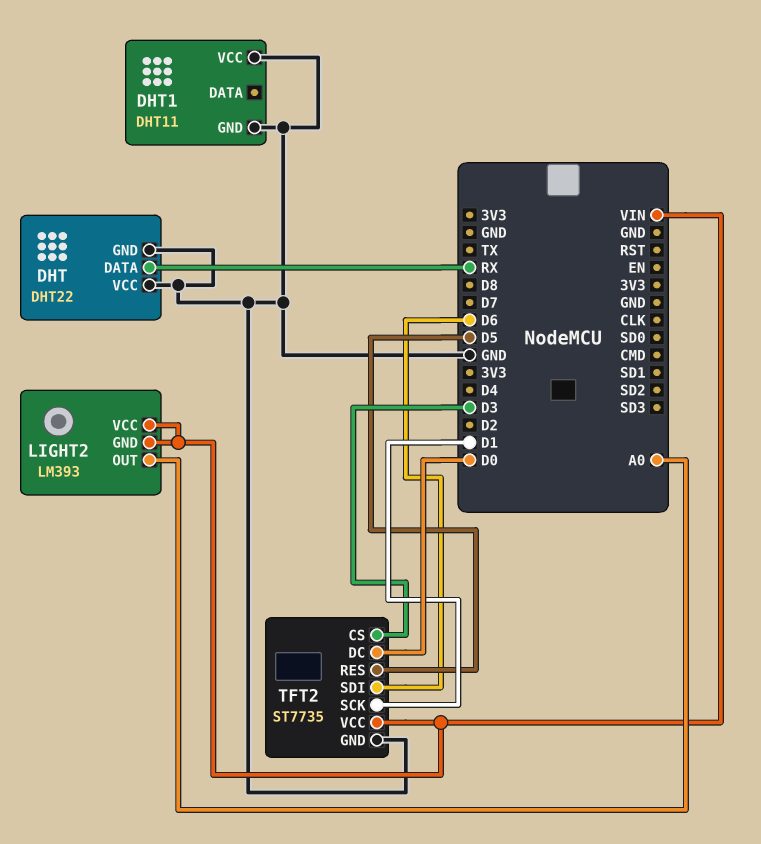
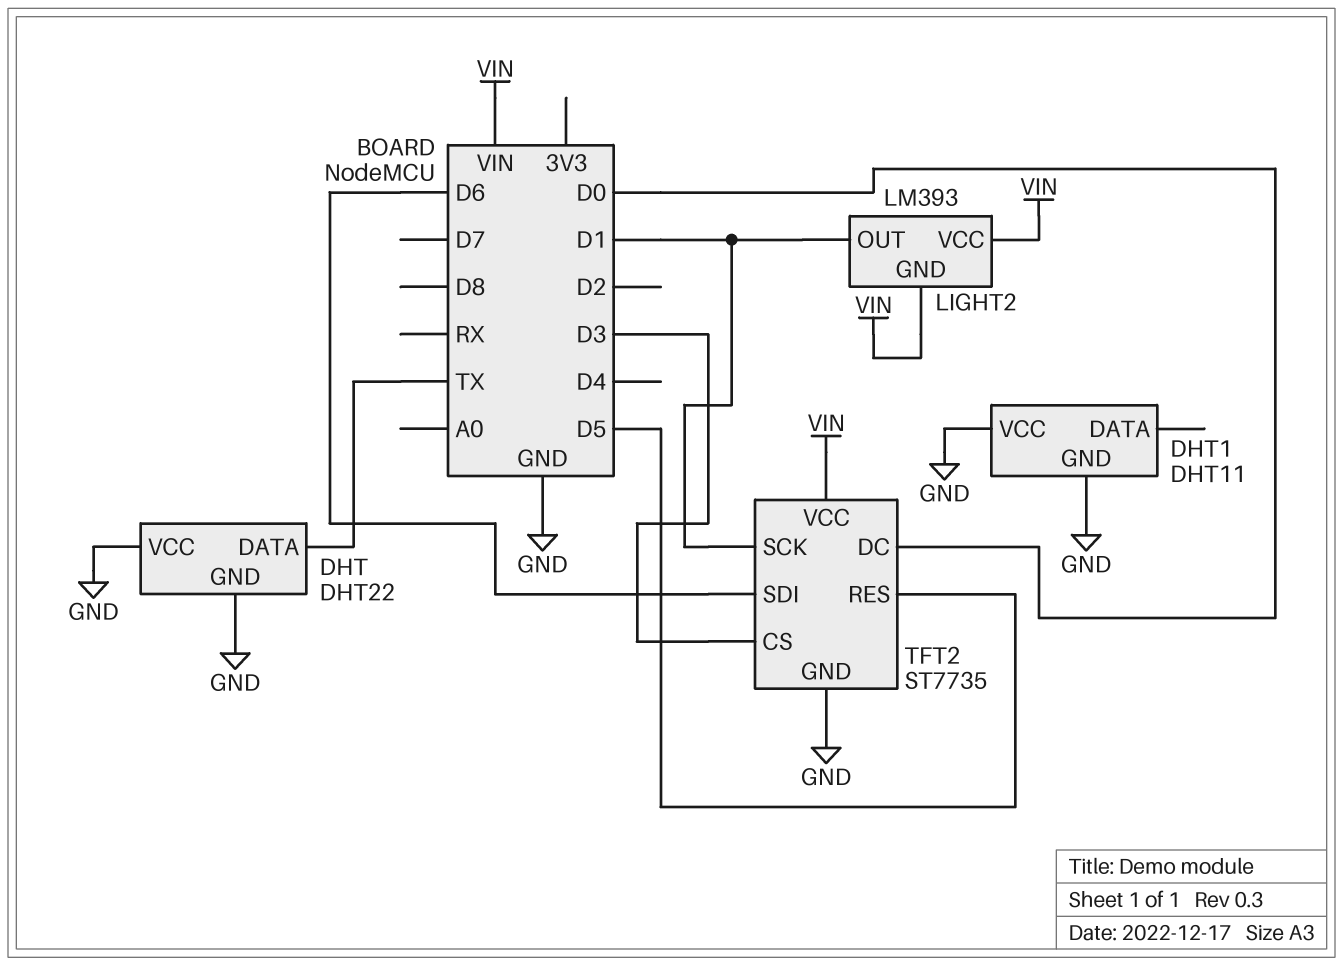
DHT pin DATA: RX -> TX
LIGHT2 pin OUT: A0 -> D1

